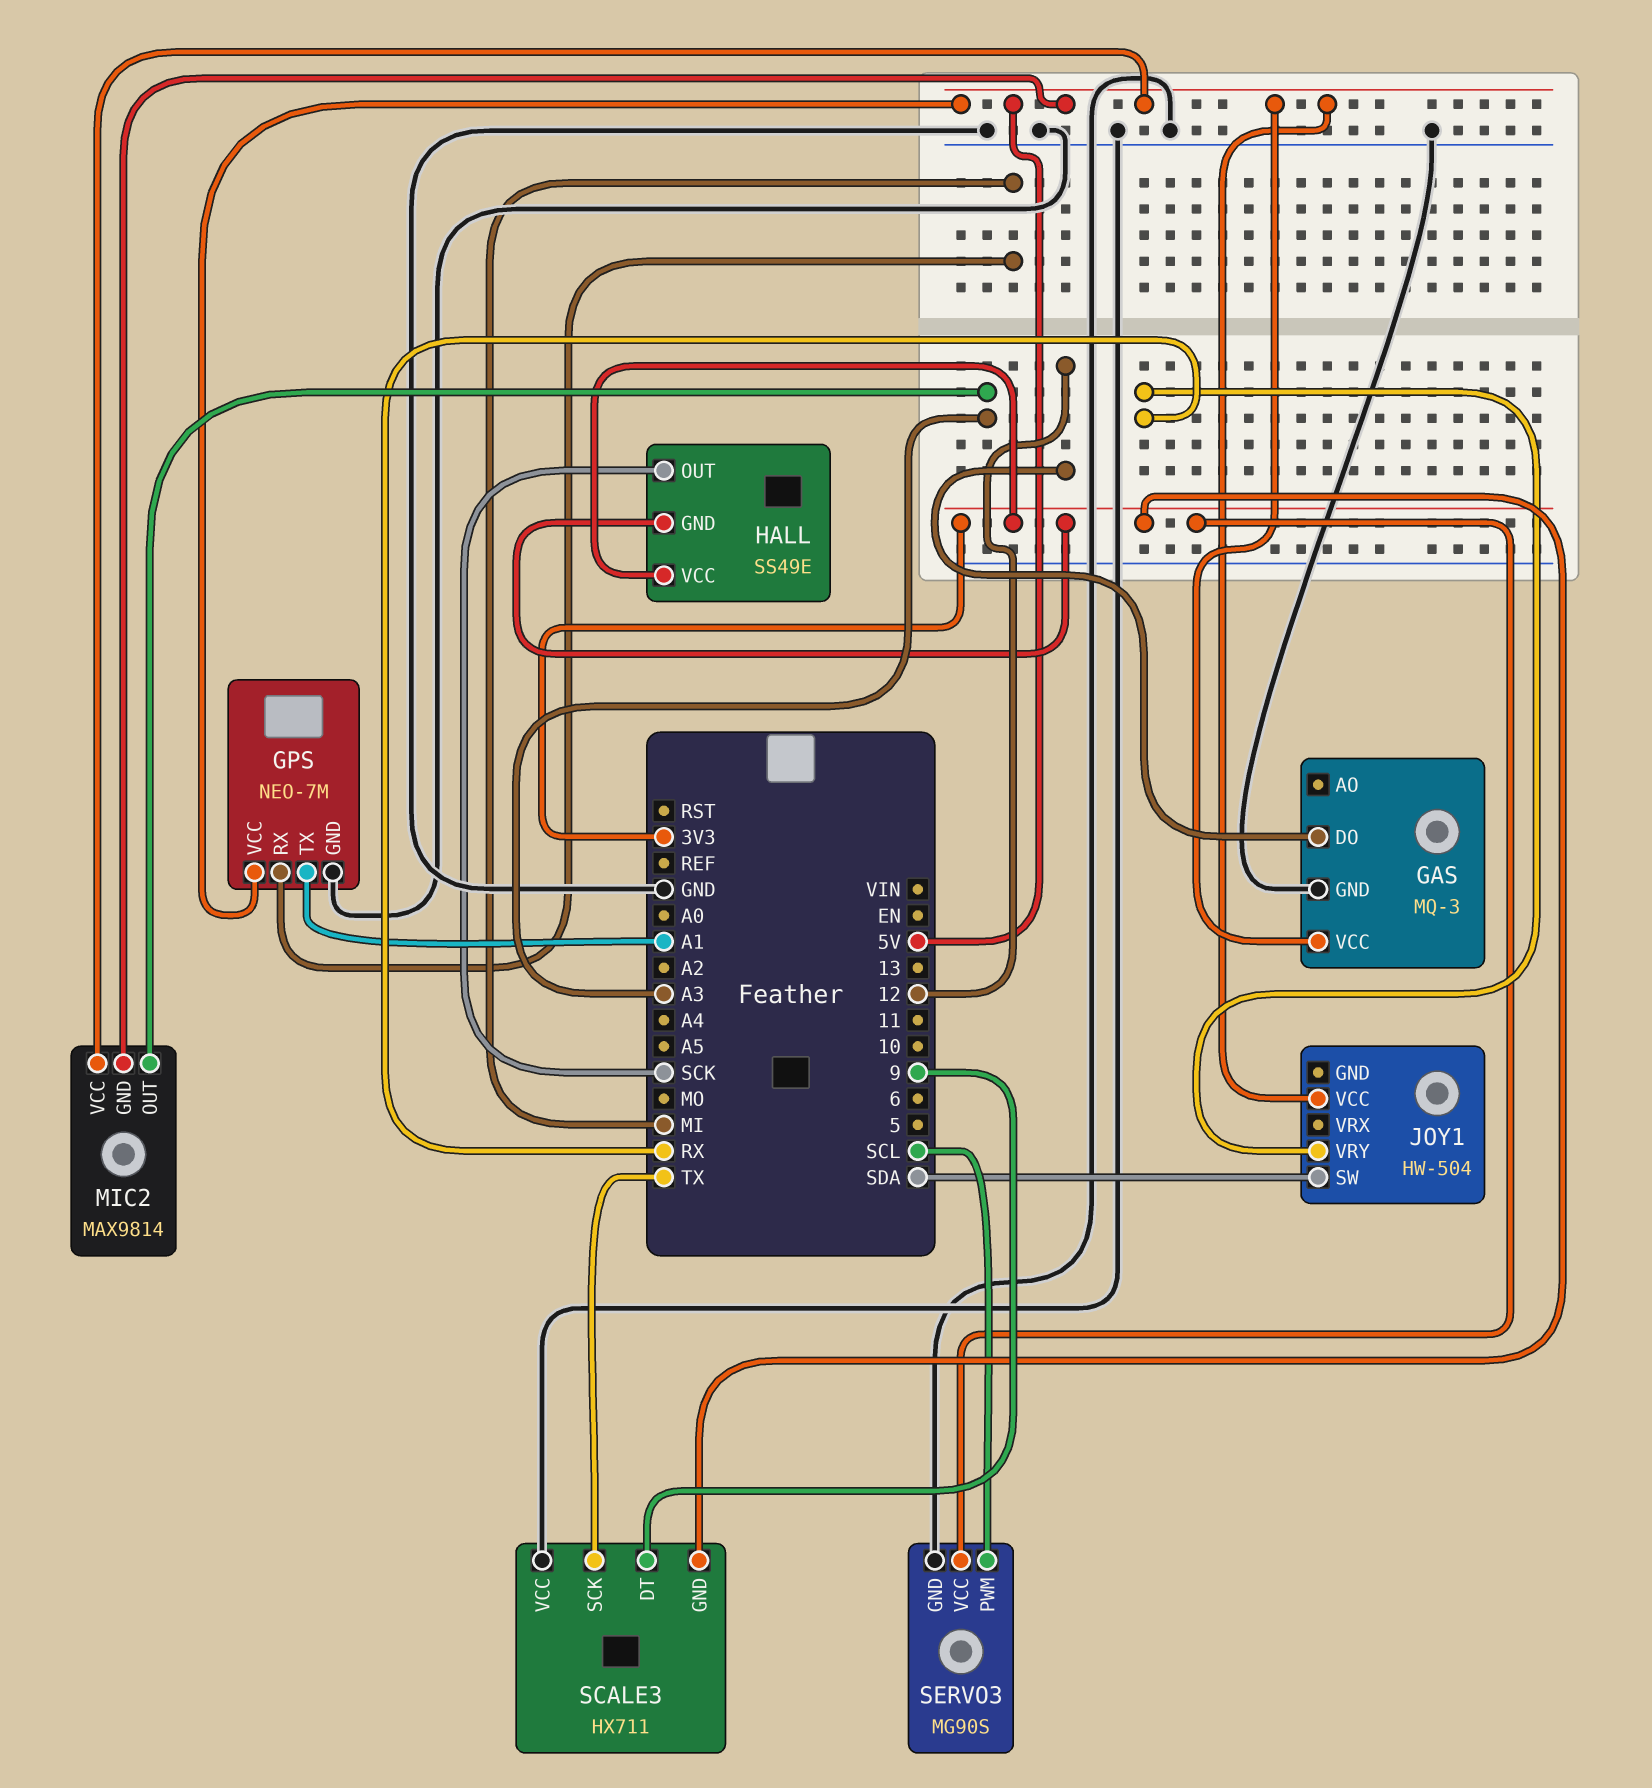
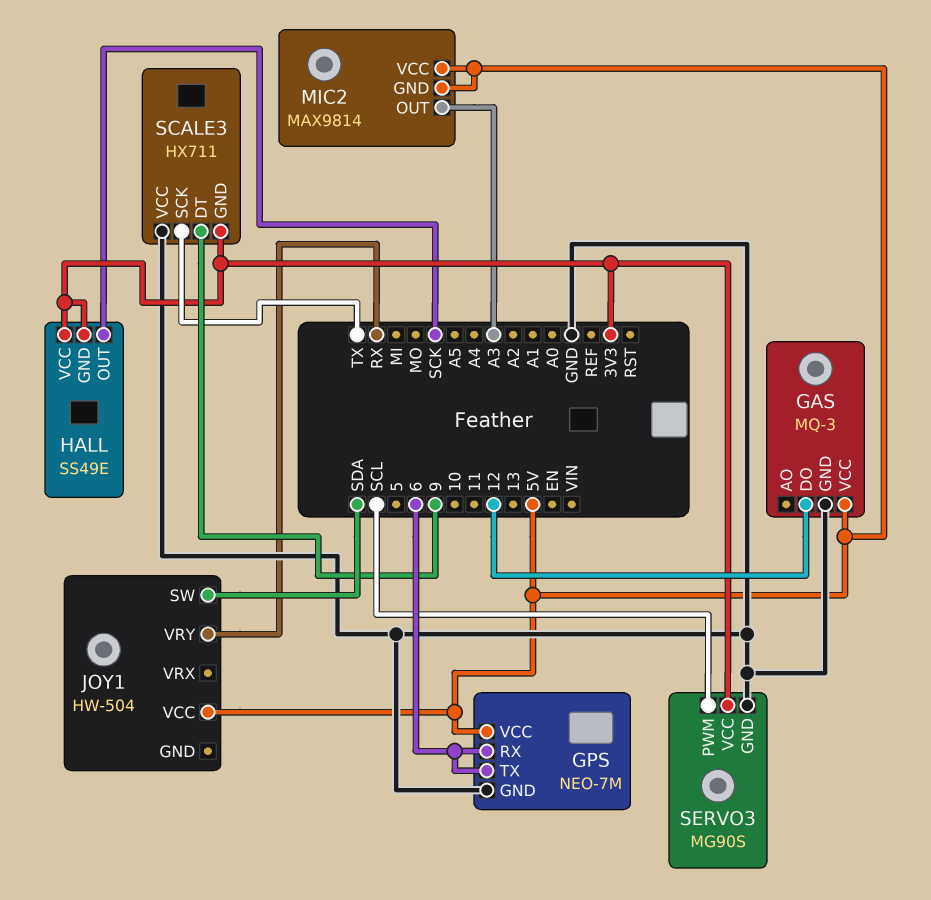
GPS pin RX: MI -> 6
GPS pin TX: A1 -> 6

